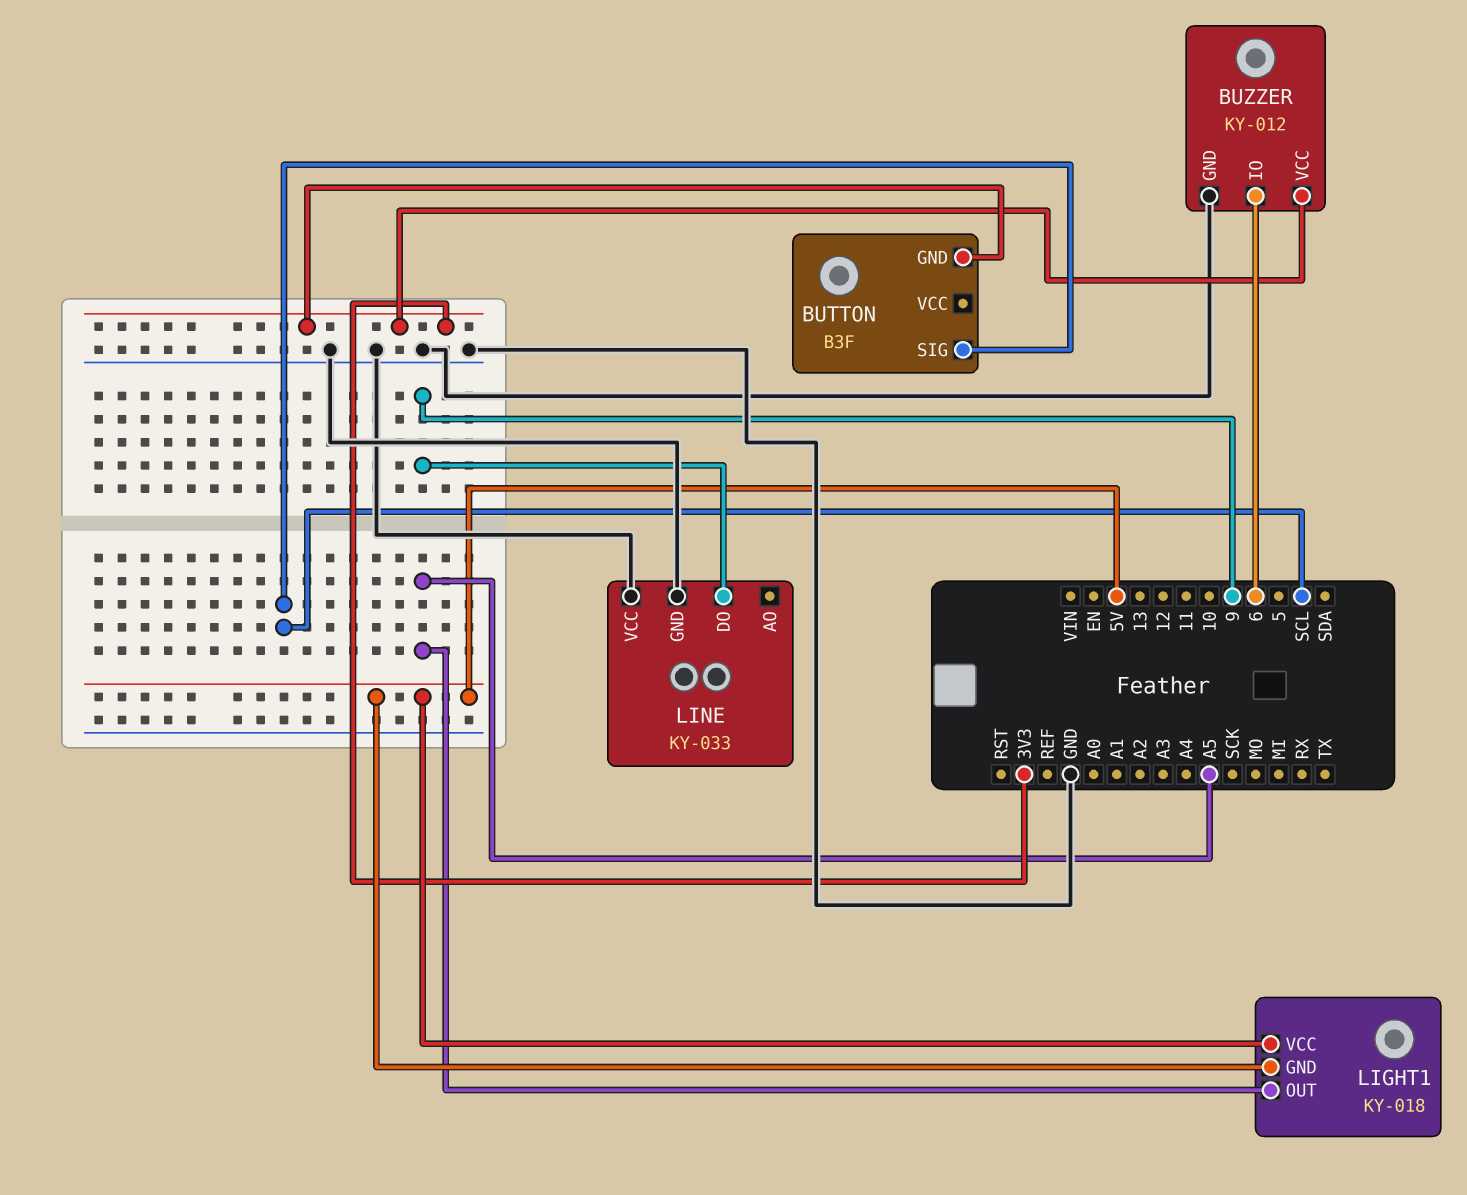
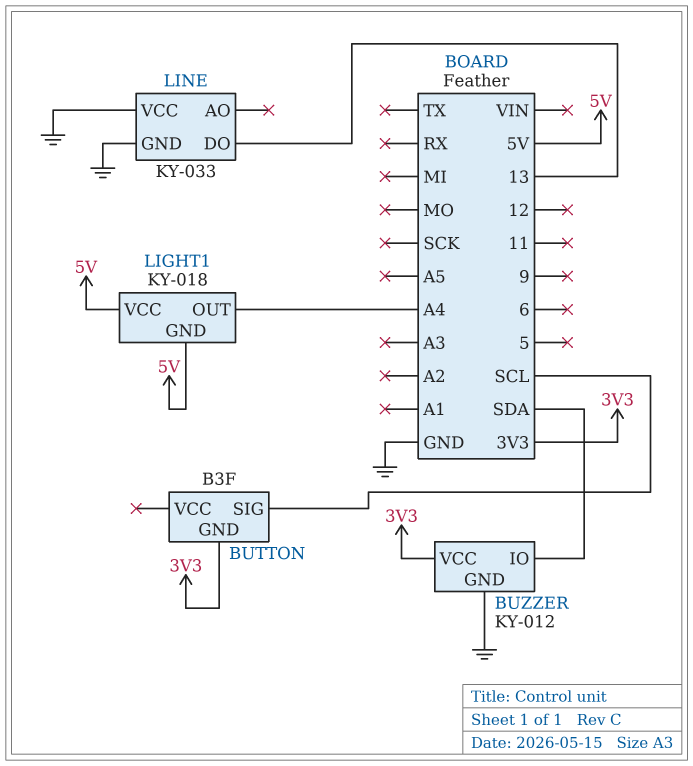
BUZZER pin IO: 6 -> SDA
LIGHT1 pin OUT: A5 -> A4
LINE pin DO: 9 -> 13

